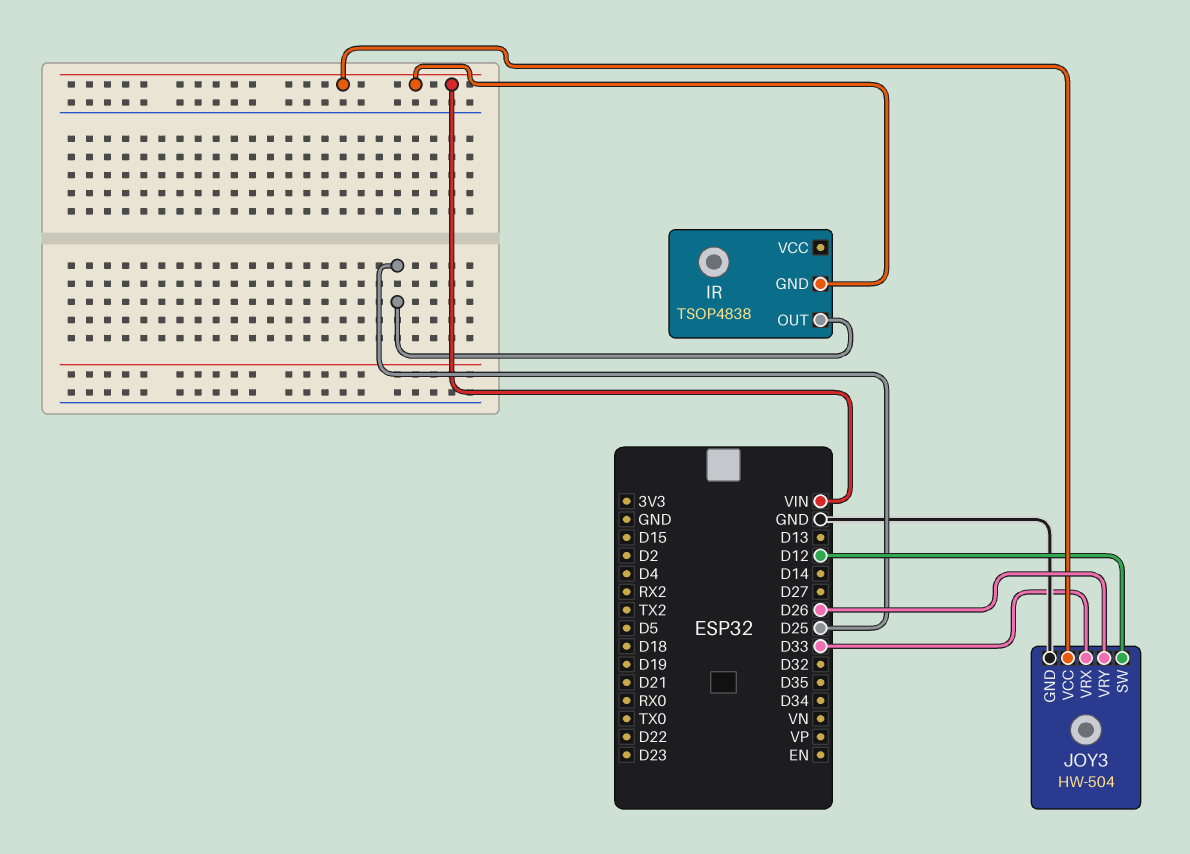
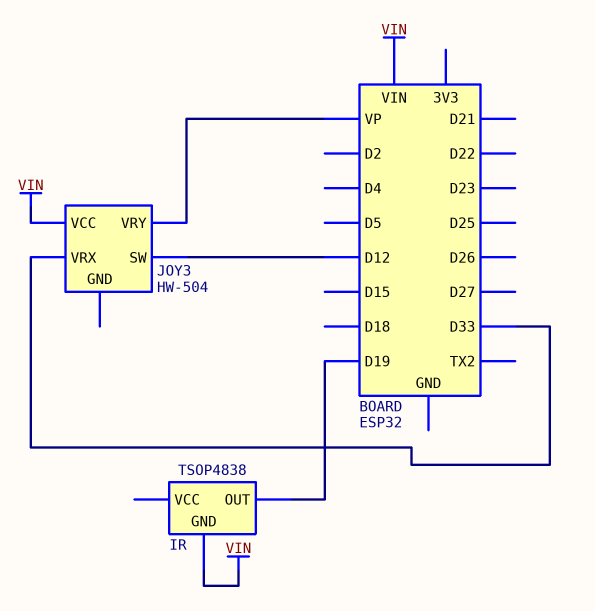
IR pin OUT: D25 -> D19
JOY3 pin GND: GND -> none
JOY3 pin VRY: D26 -> VP

